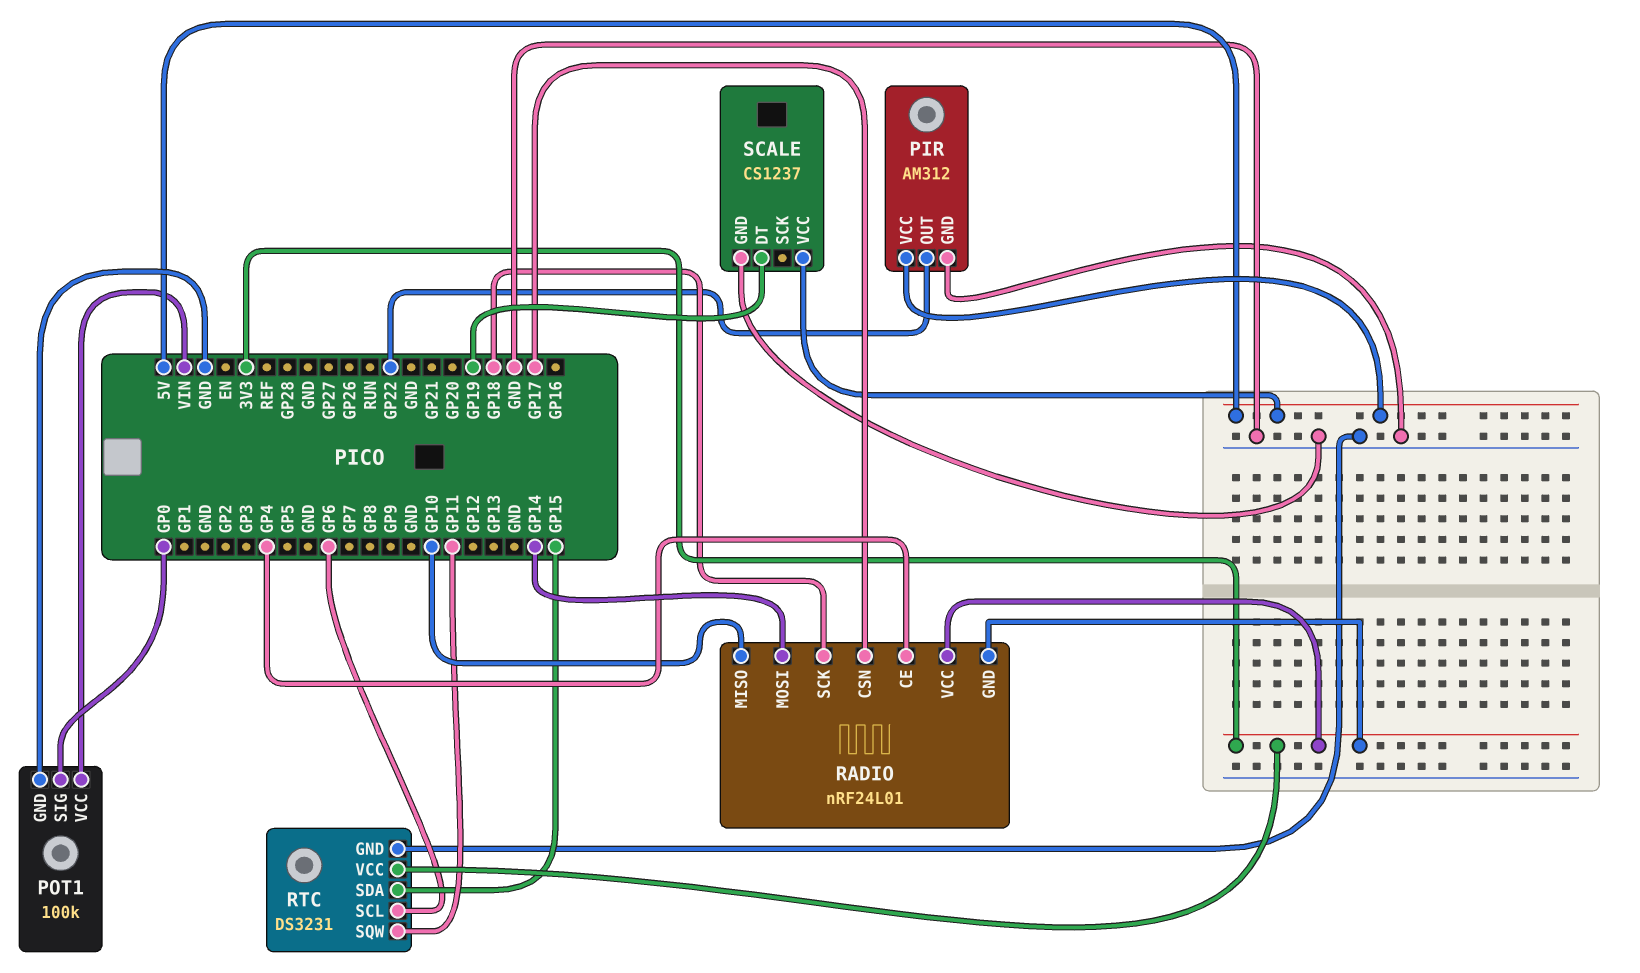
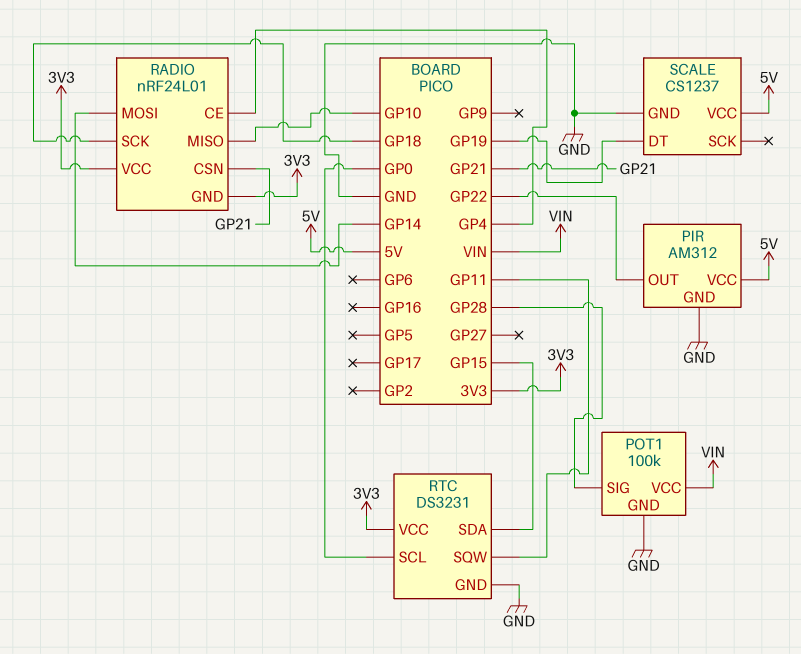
POT1 pin SIG: GP0 -> GP28
RADIO pin CSN: GP17 -> GP21
RTC pin SCL: GP6 -> GP0

